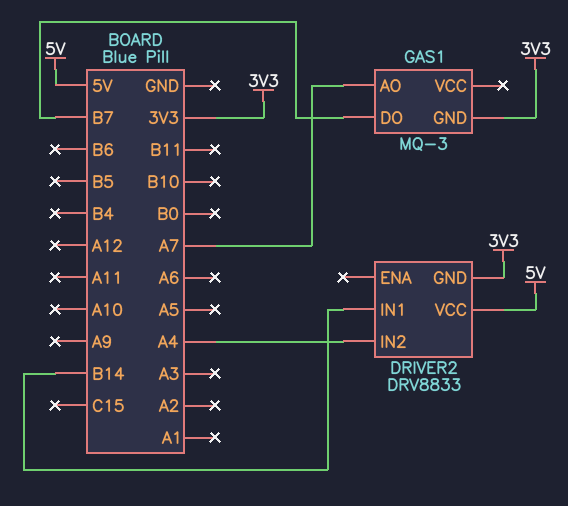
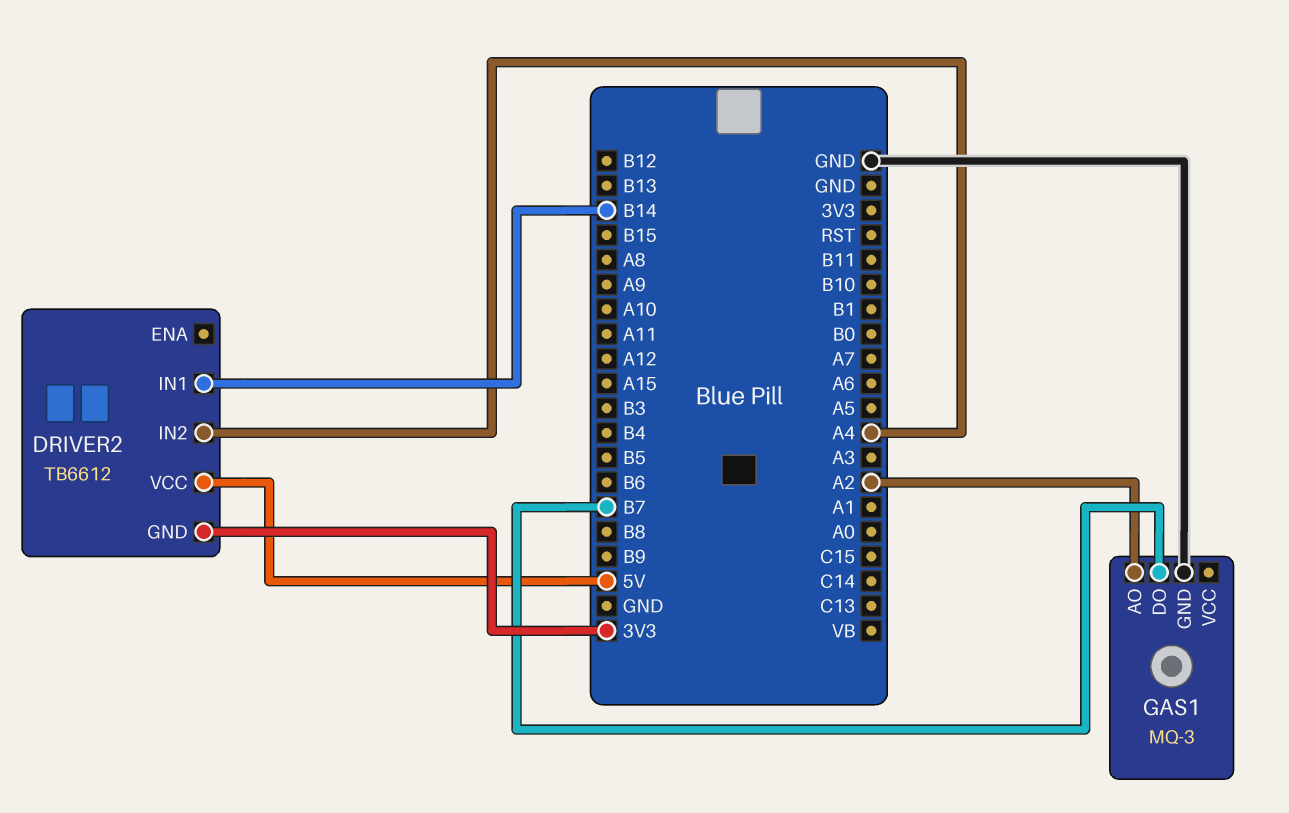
DRIVER2: DRV8833 -> TB6612
GAS1 pin AO: A7 -> A2
GAS1 pin GND: 3V3 -> GND

